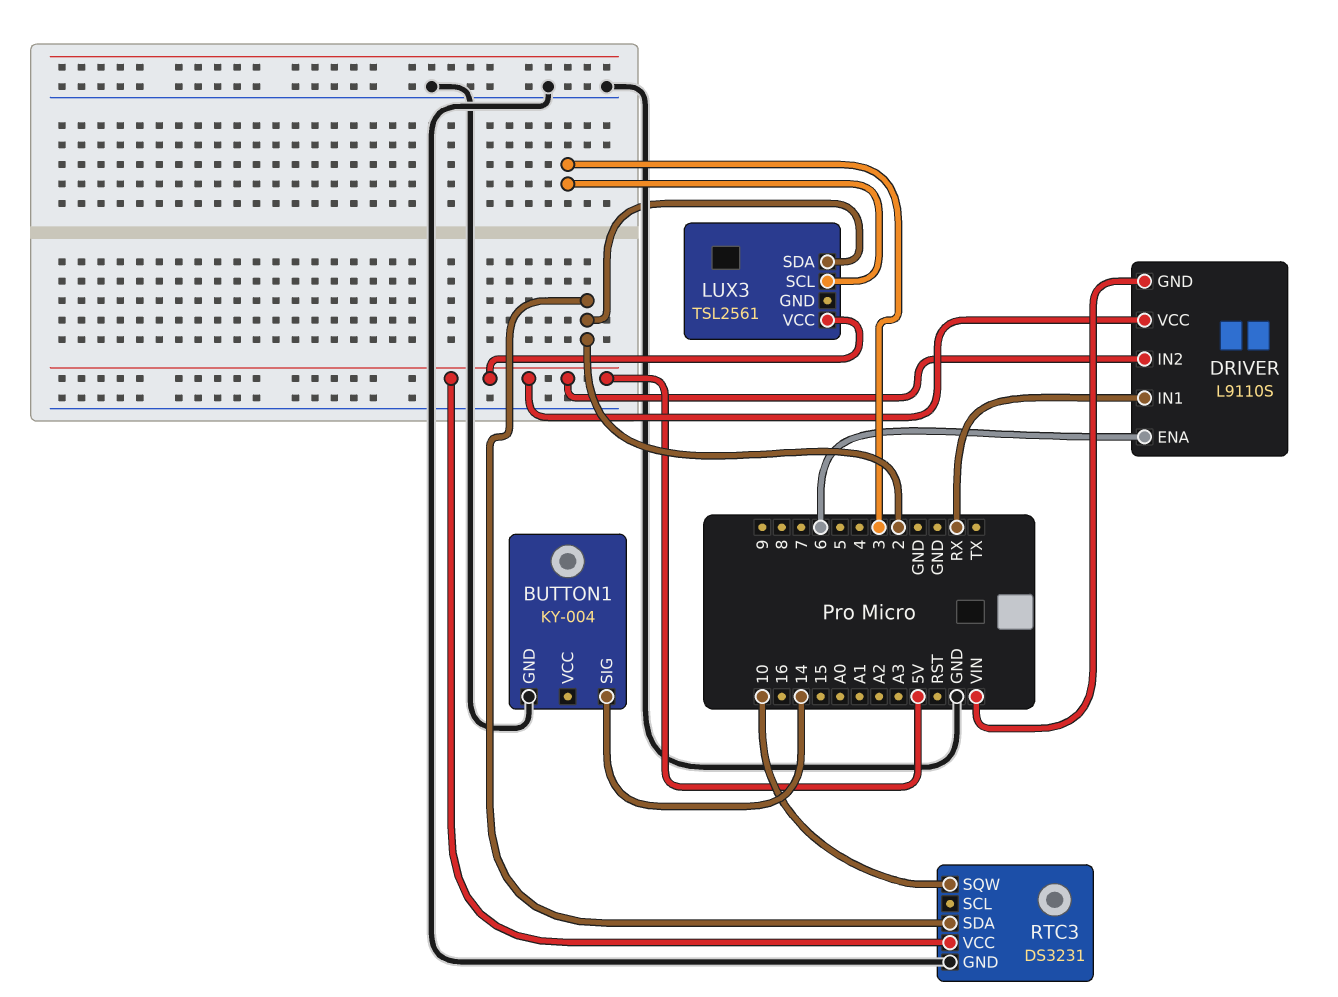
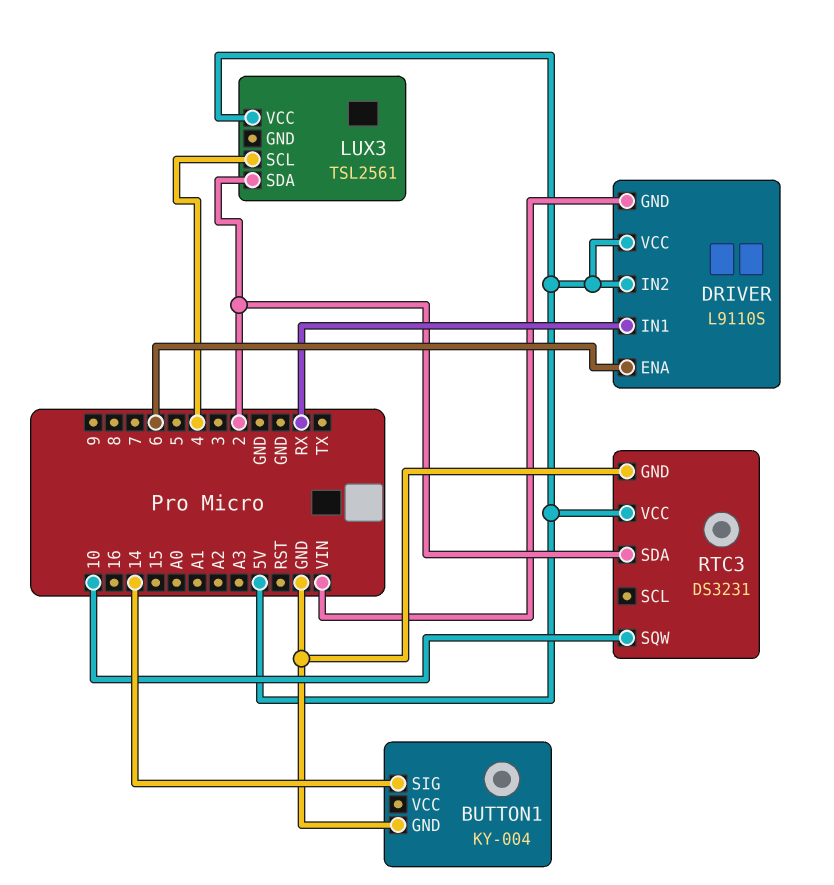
LUX3 pin SCL: 3 -> 4

